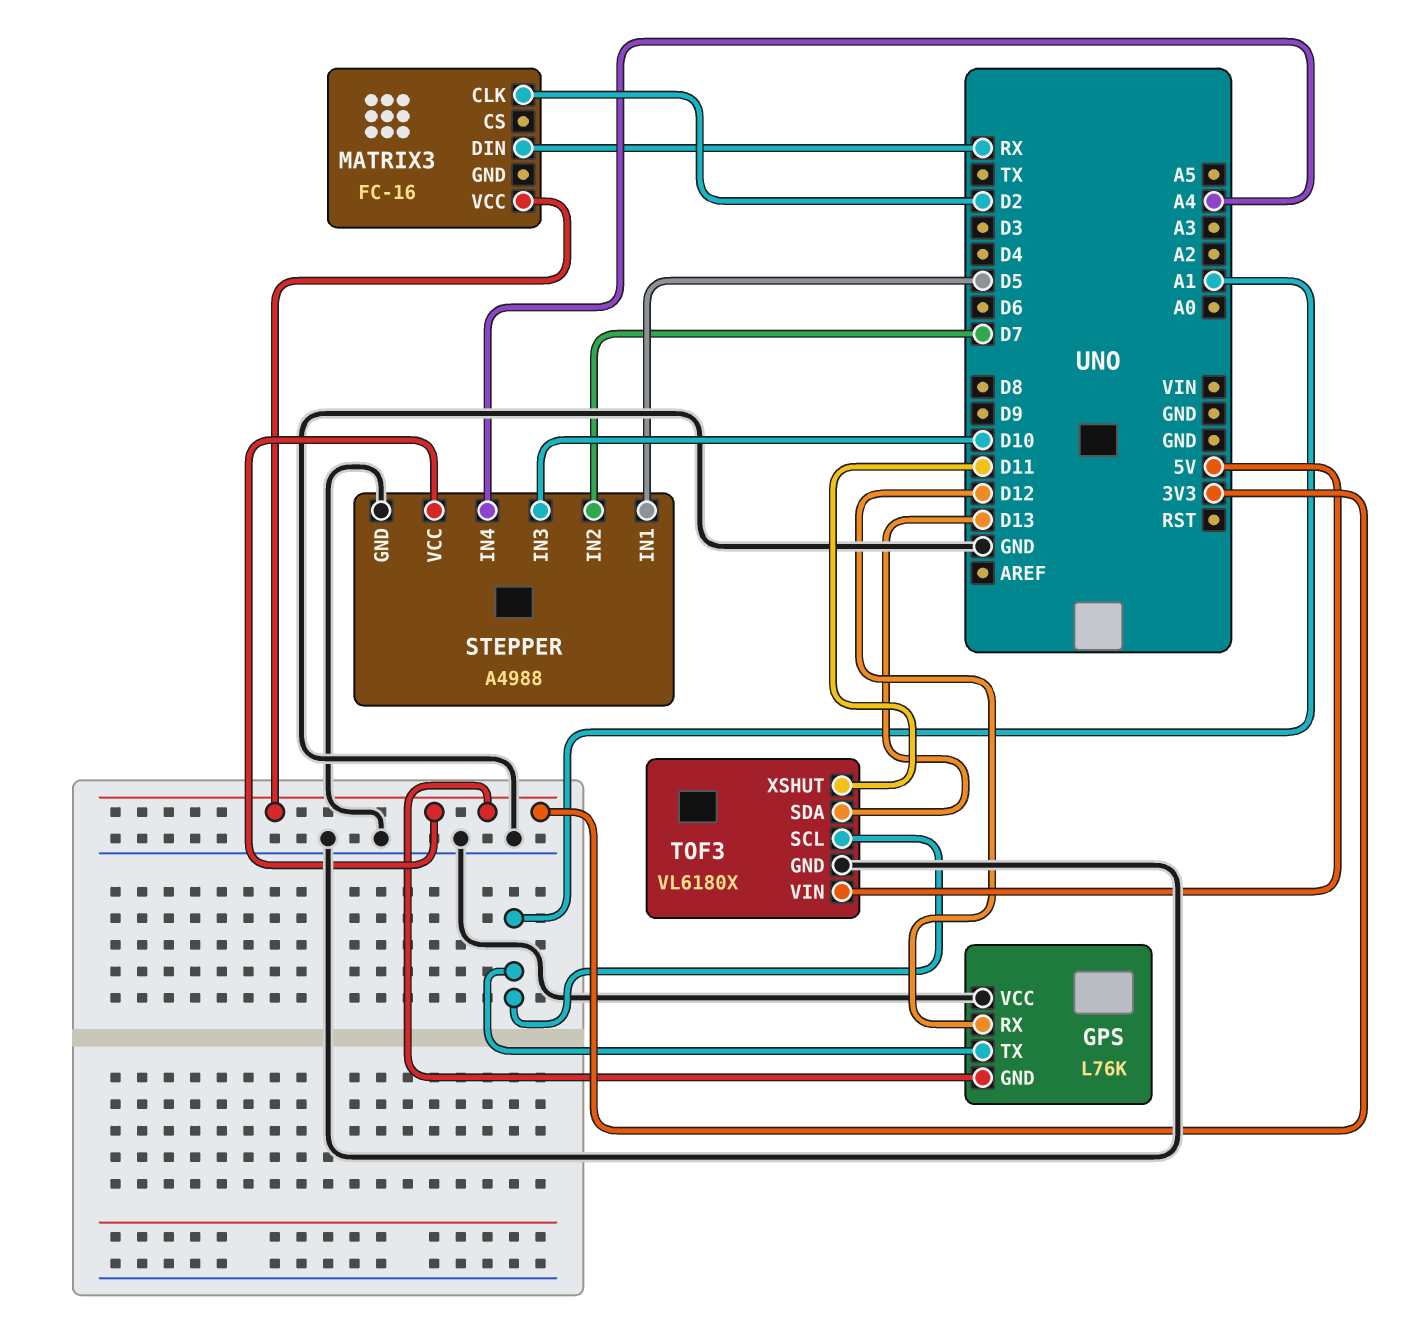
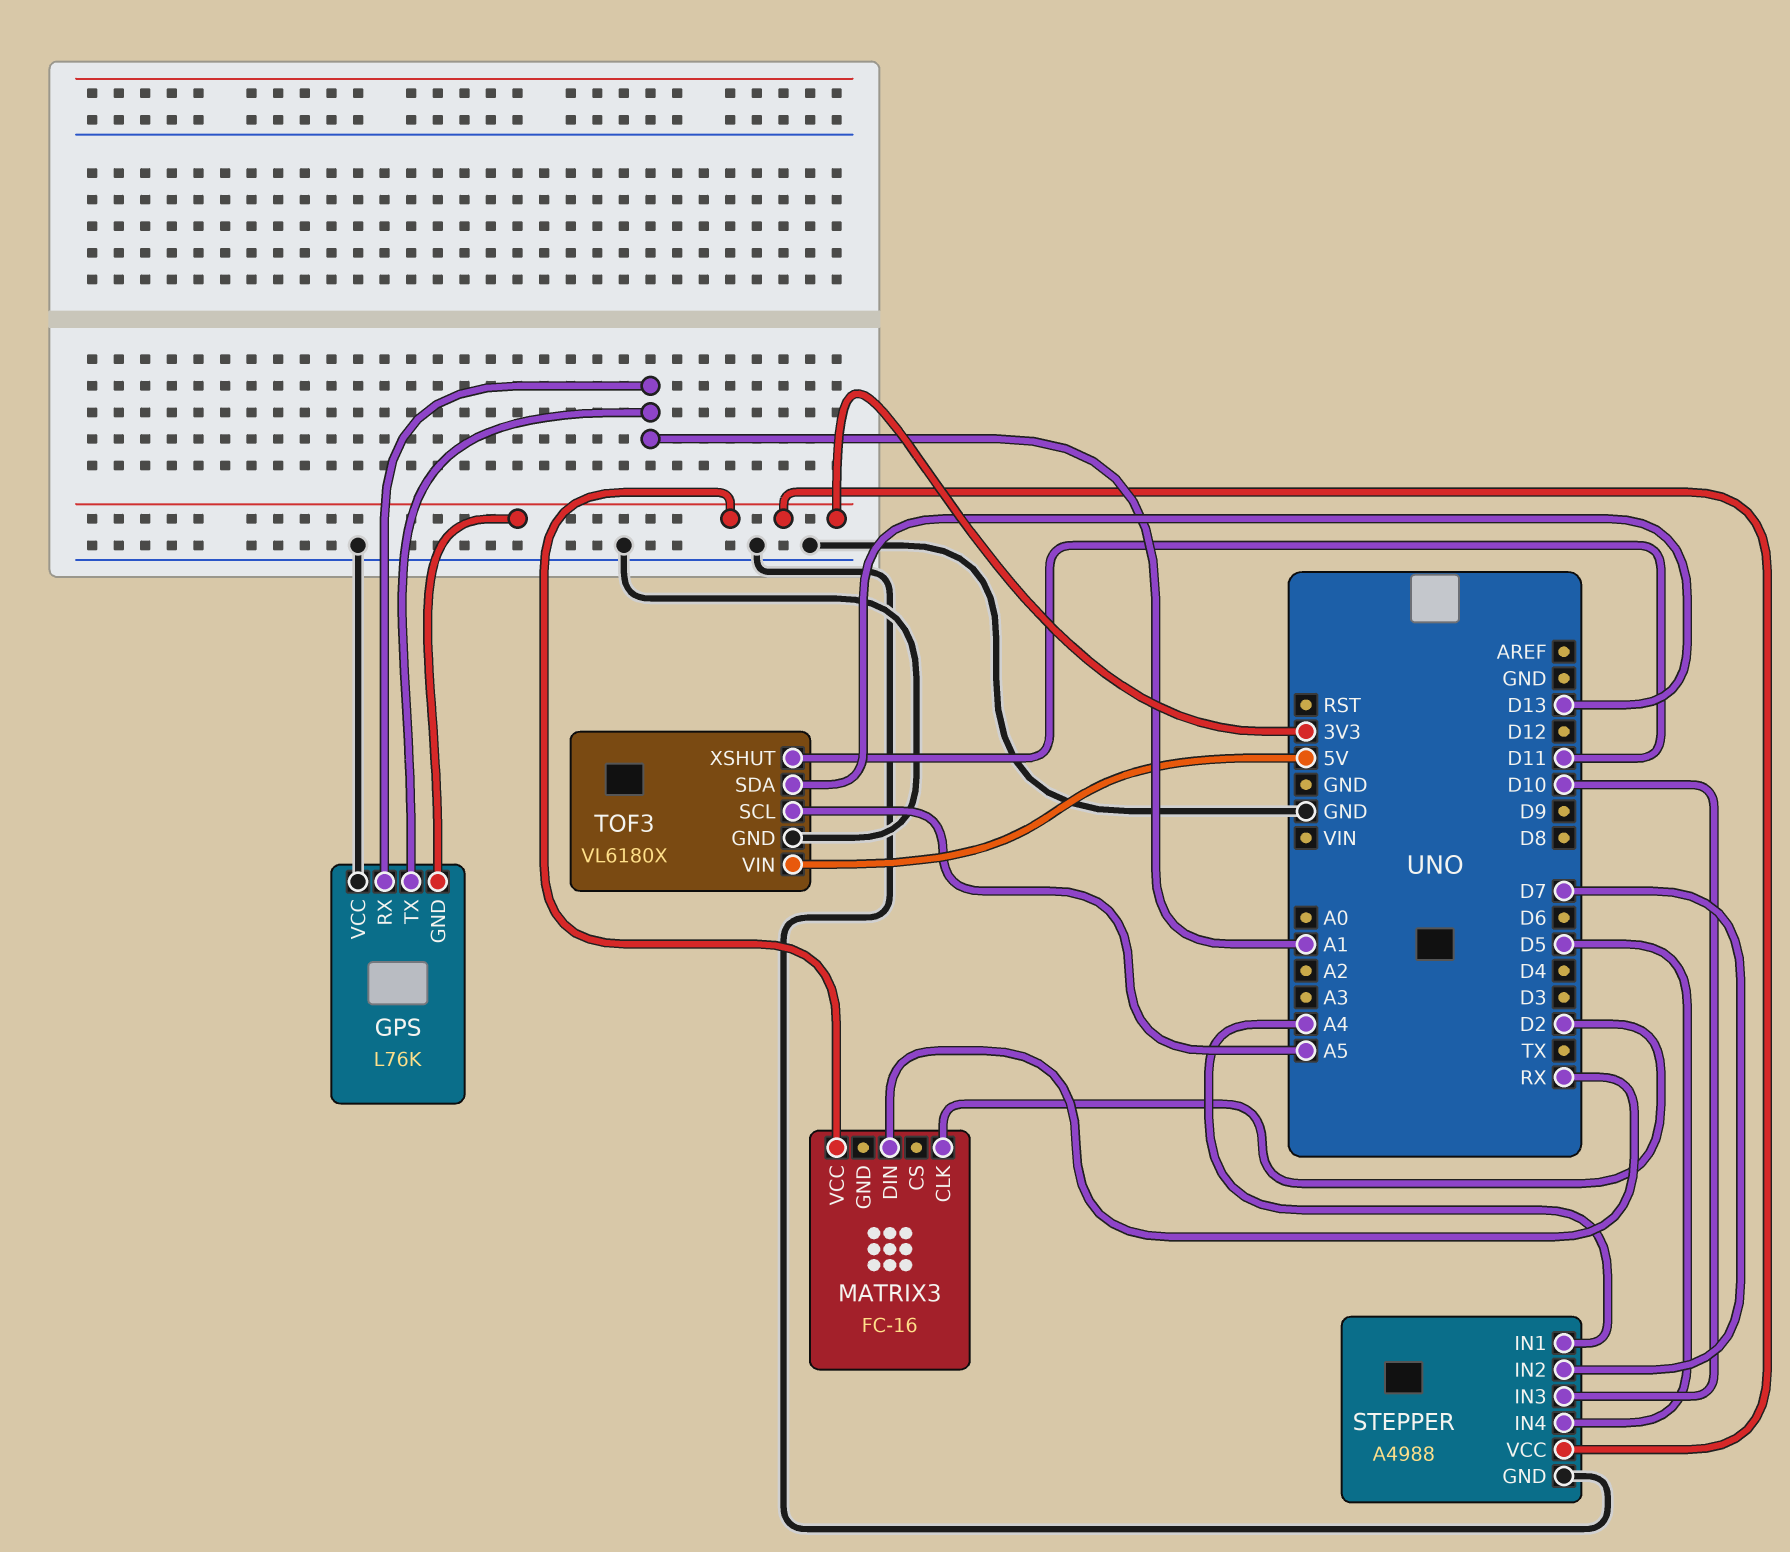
GPS pin RX: D12 -> A1
STEPPER pin IN1: D5 -> A4
STEPPER pin IN4: A4 -> D5
TOF3 pin SCL: A1 -> A5

